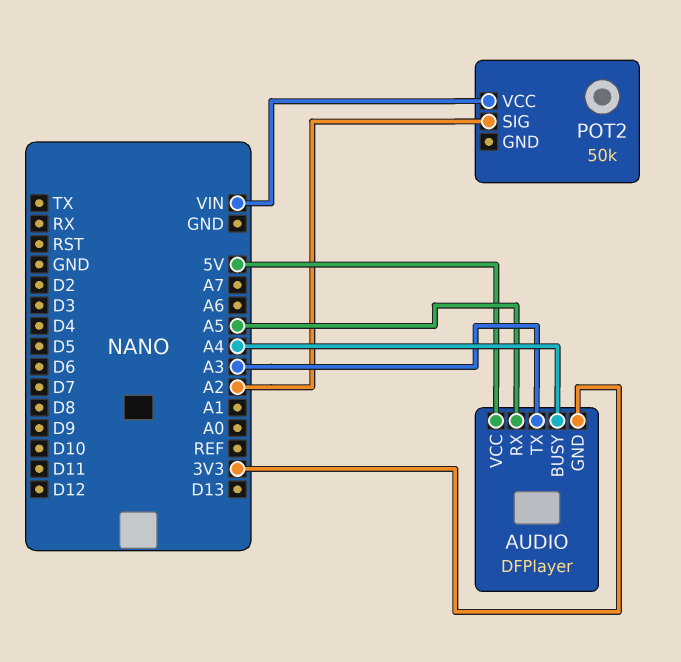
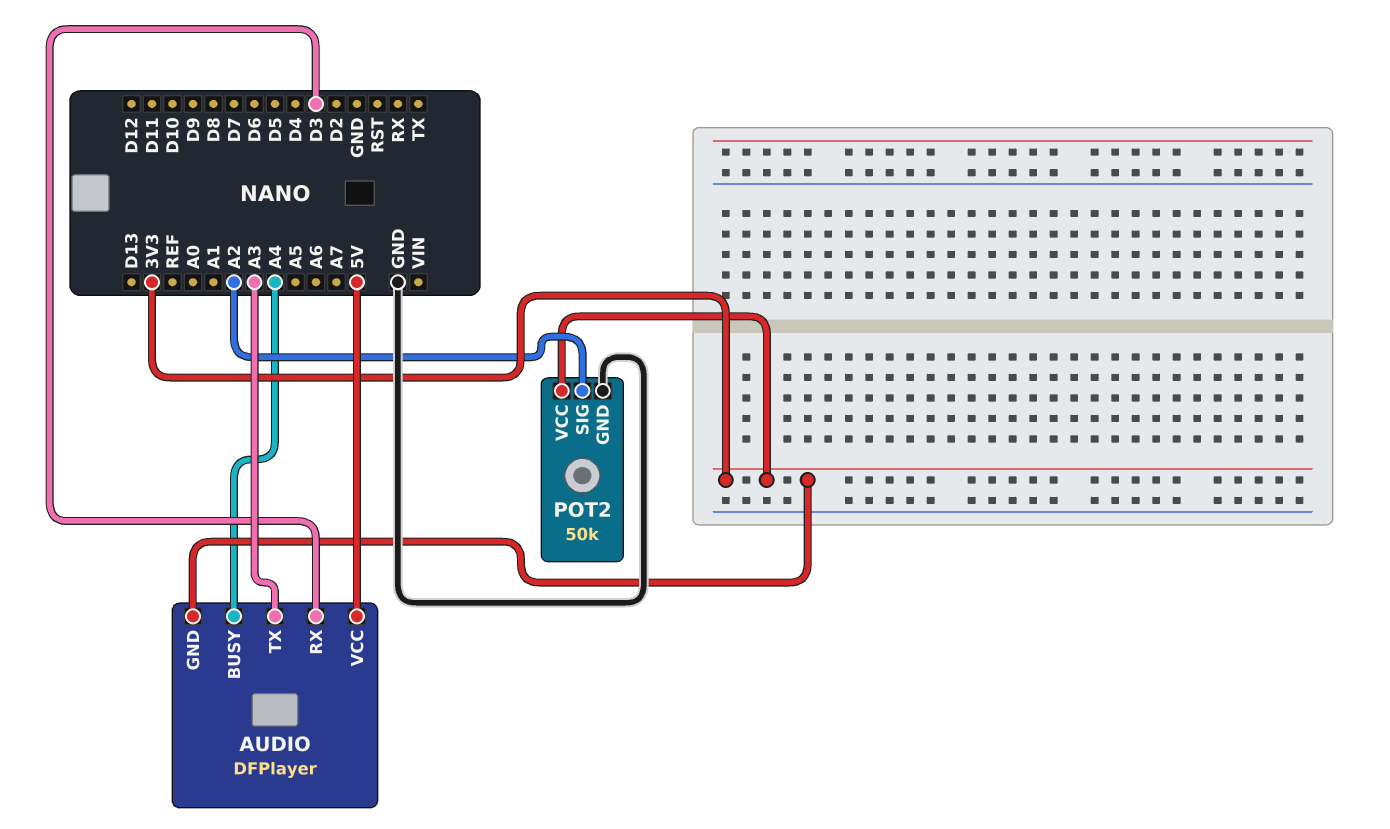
AUDIO pin RX: A5 -> D3
POT2 pin GND: none -> GND
POT2 pin VCC: VIN -> 3V3

